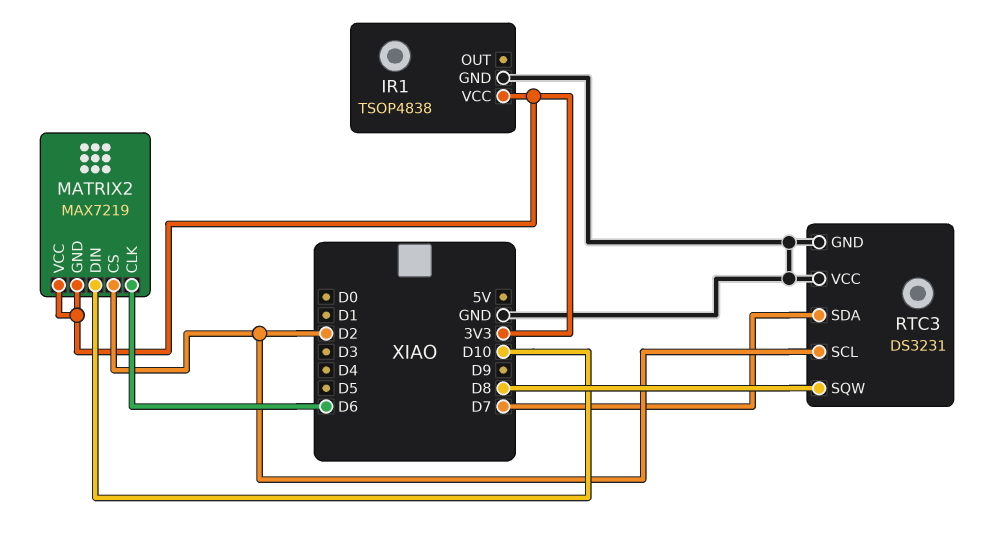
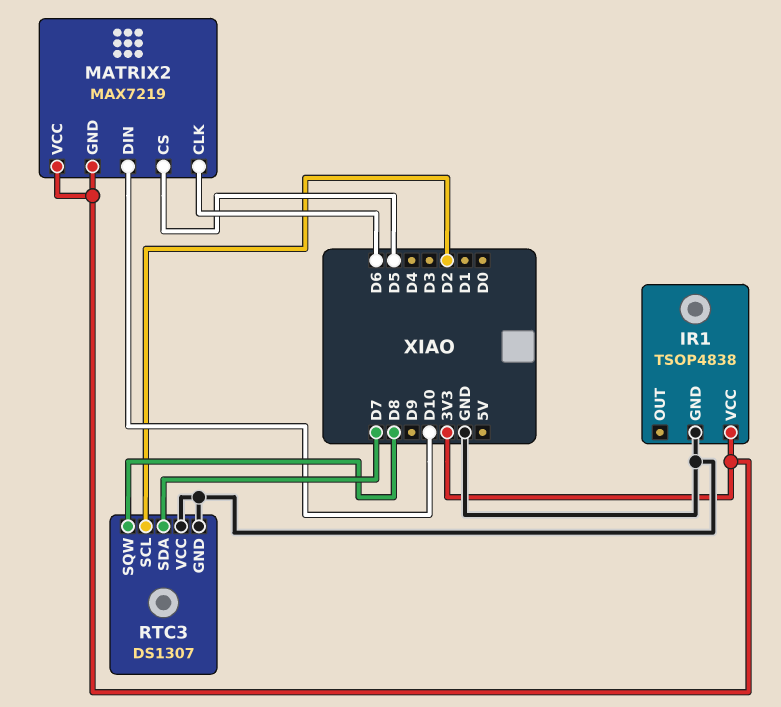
MATRIX2 pin CS: D2 -> D5
RTC3: DS3231 -> DS1307

